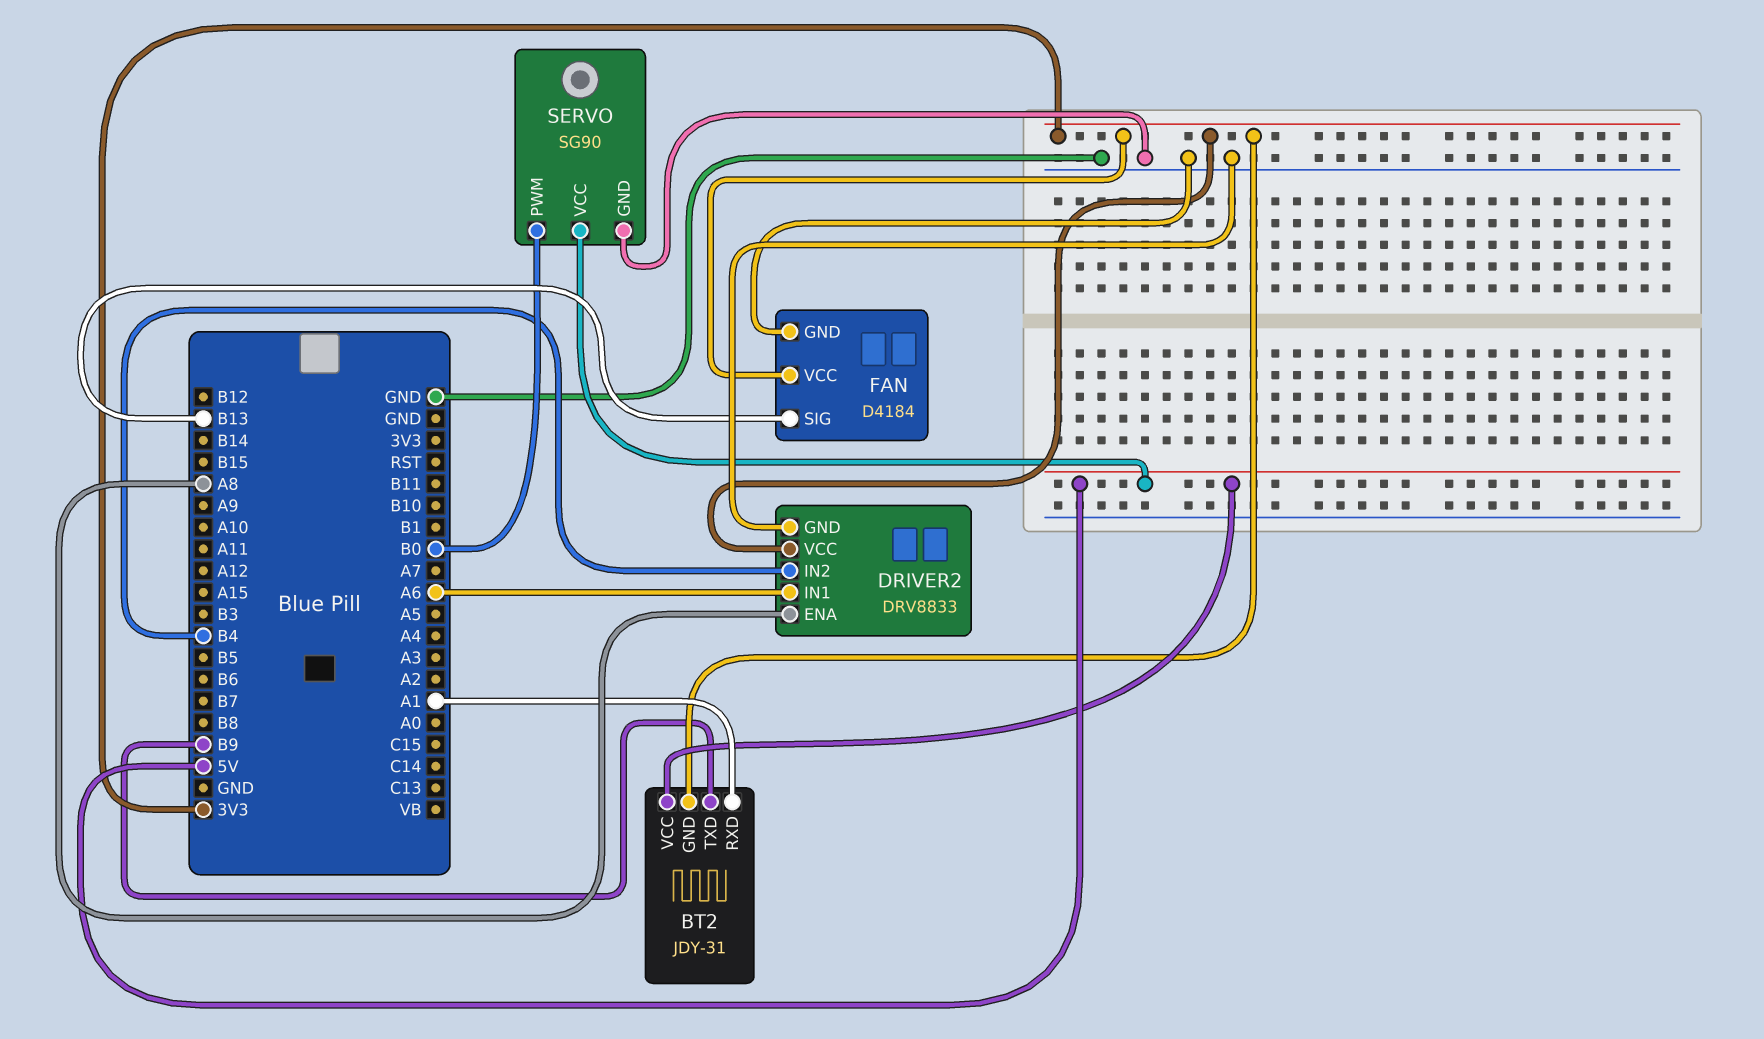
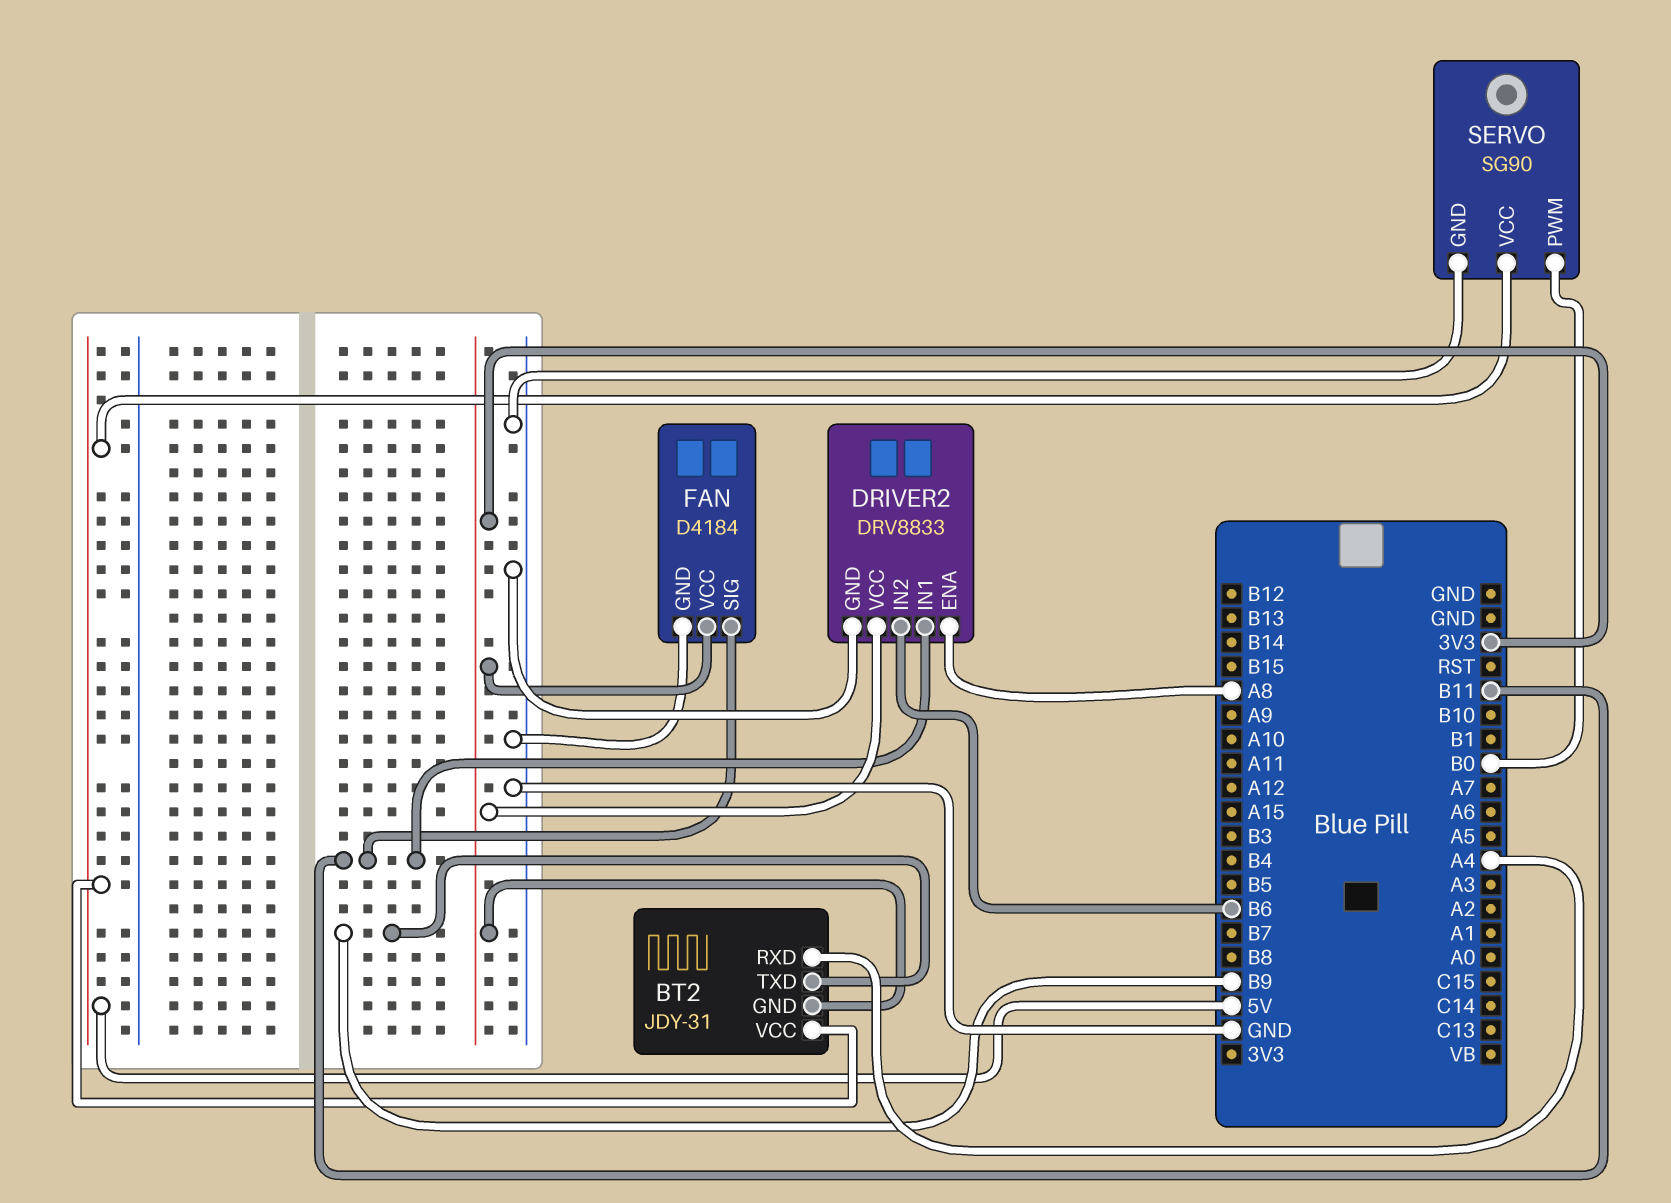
BT2 pin RXD: A1 -> A4
DRIVER2 pin IN1: A6 -> B11
DRIVER2 pin IN2: B4 -> B6
FAN pin SIG: B13 -> B11

